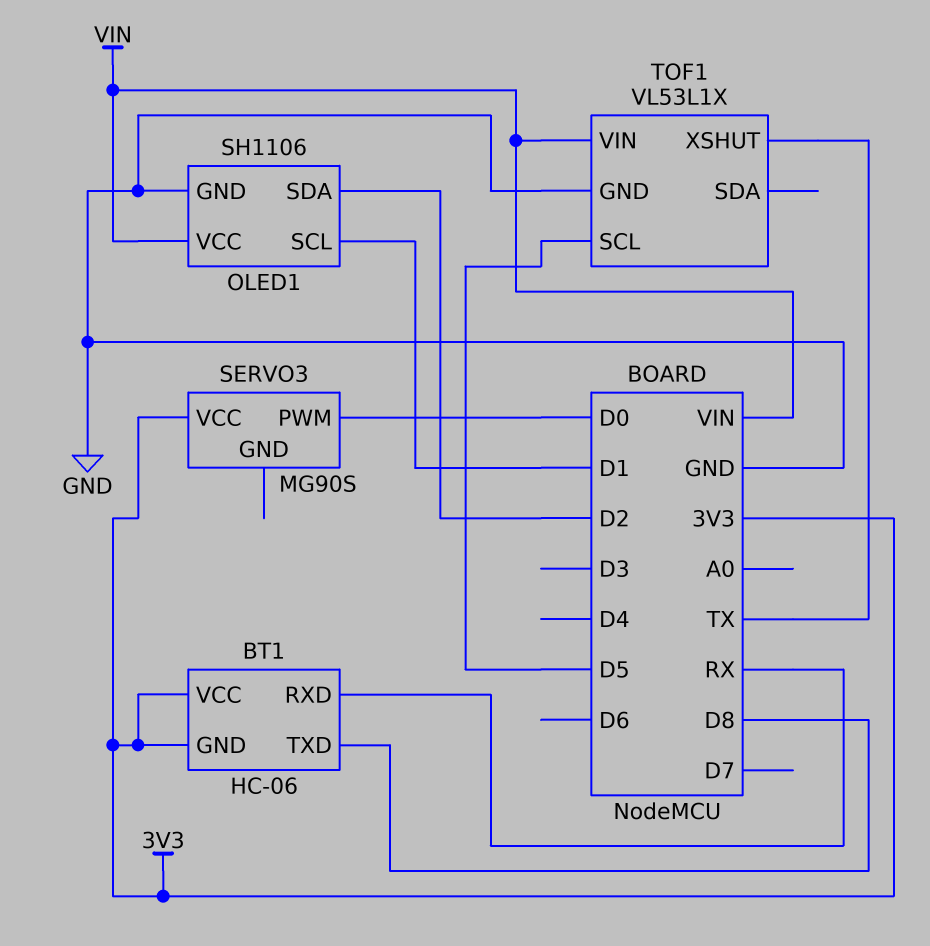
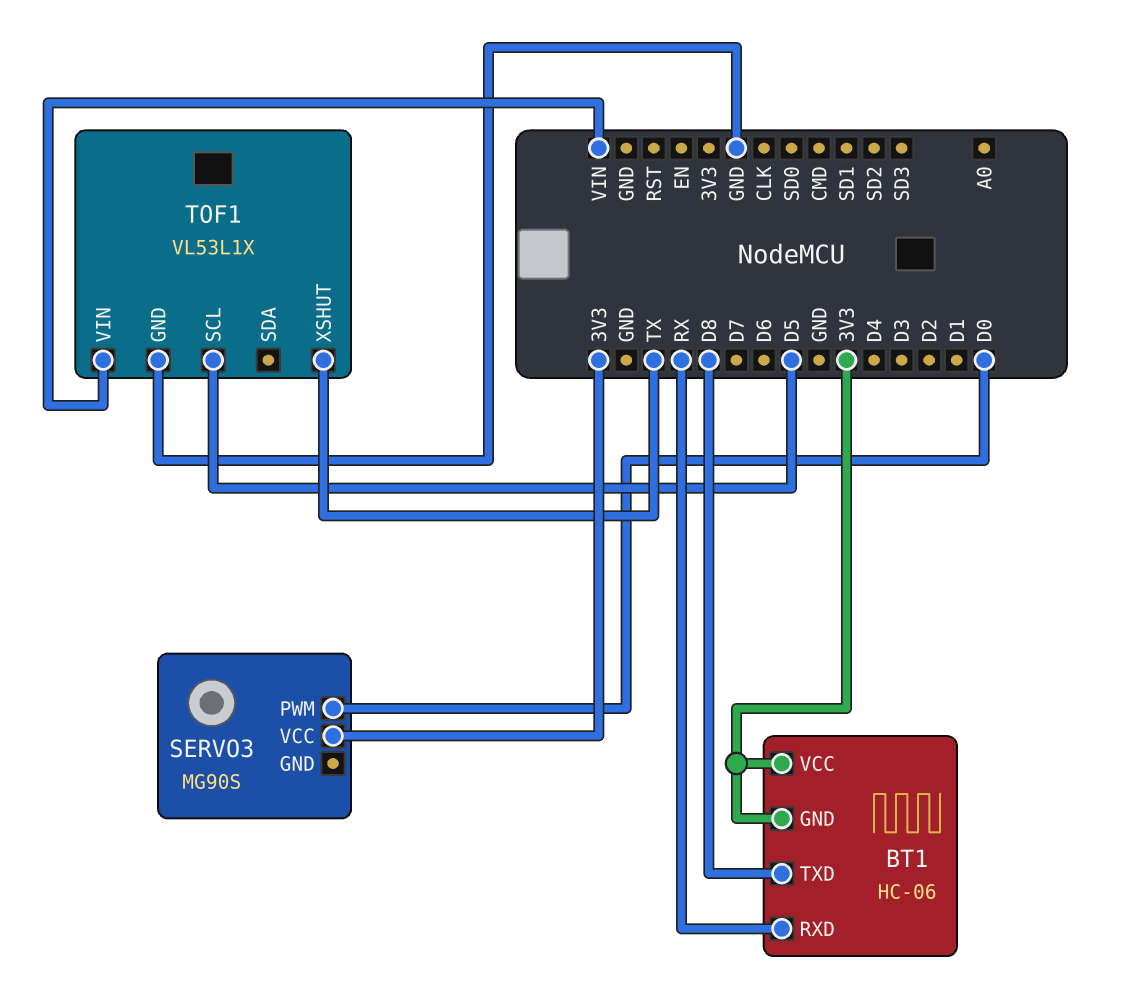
OLED1: SH1106 -> none
OLED1 pin GND: GND -> none
OLED1 pin SCL: D1 -> none
OLED1 pin SDA: D2 -> none
OLED1 pin VCC: VIN -> none

